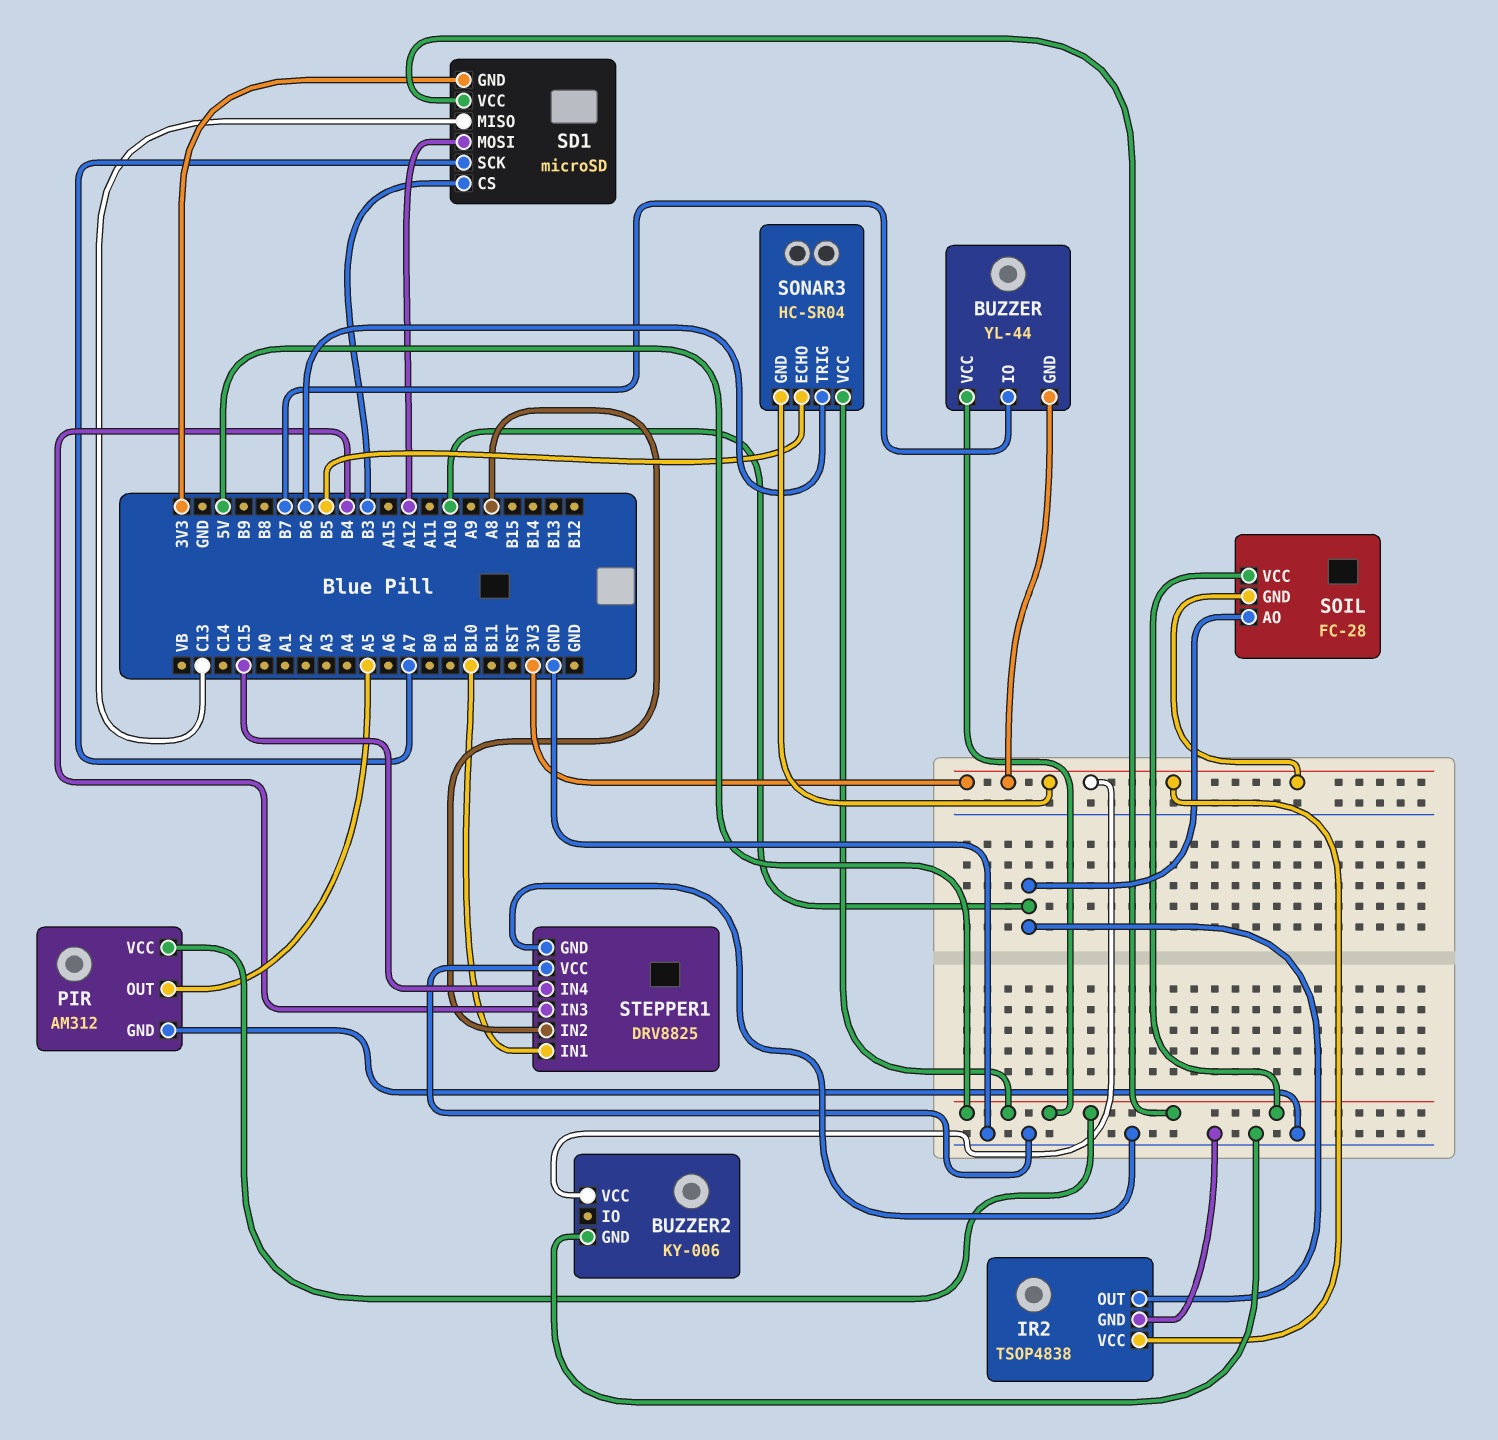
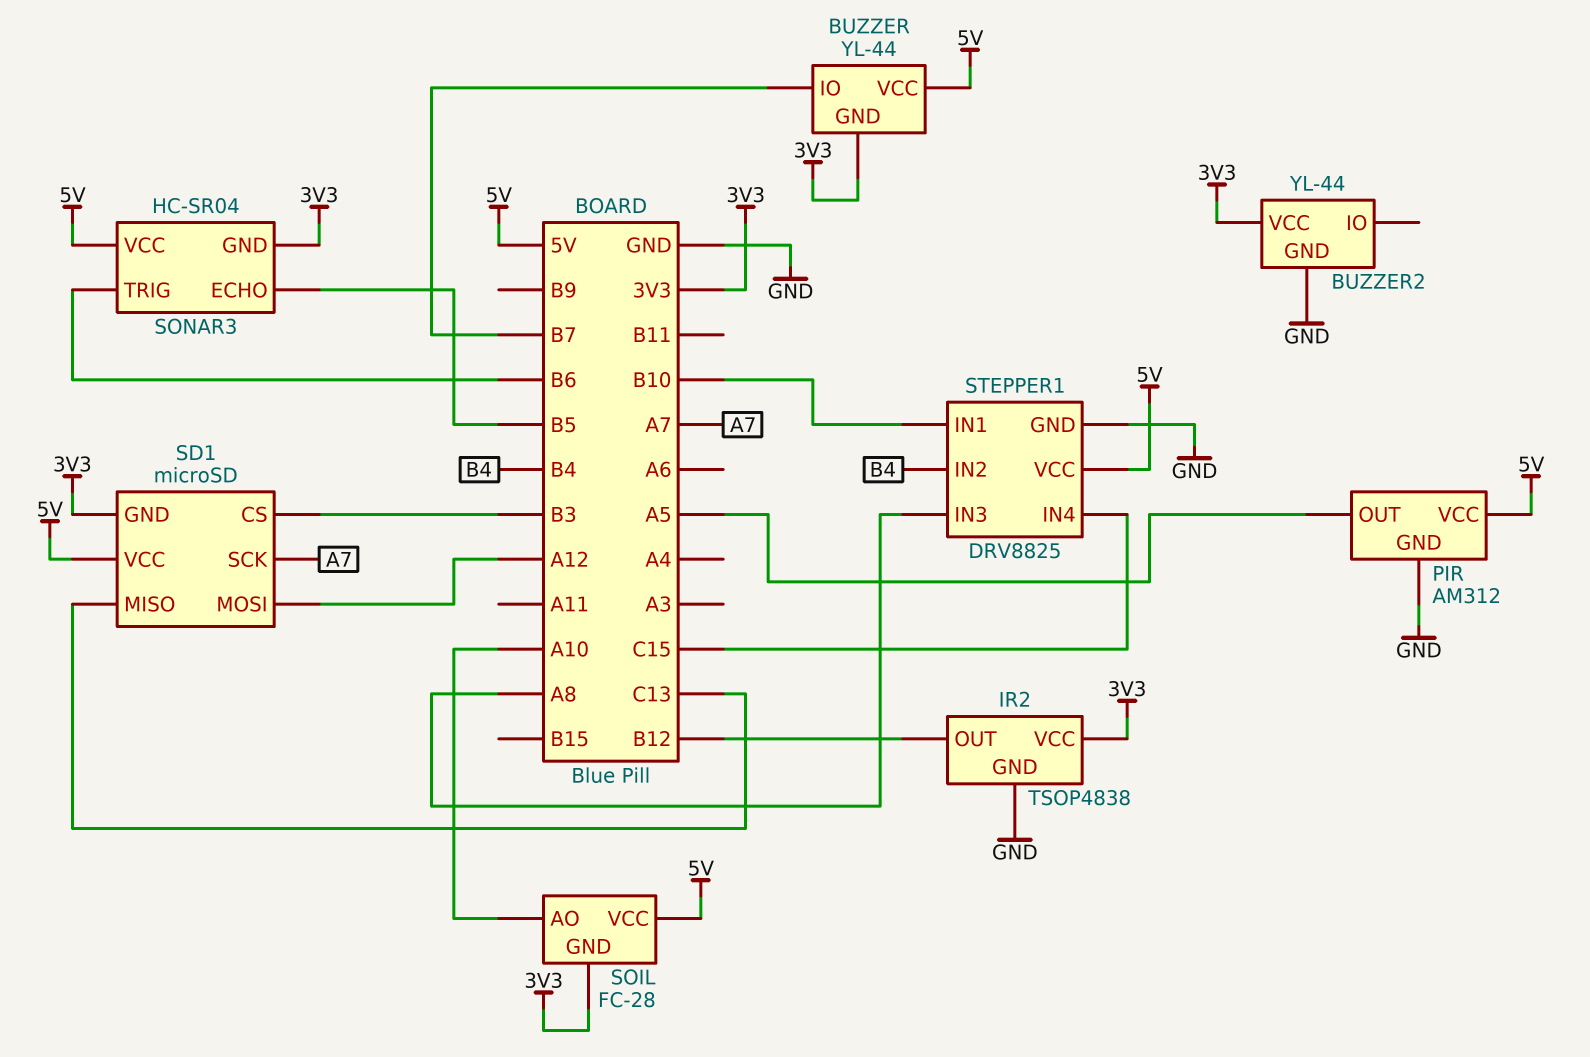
BUZZER2: KY-006 -> YL-44
IR2 pin OUT: A10 -> B12
STEPPER1 pin IN2: A8 -> B4
STEPPER1 pin IN3: B4 -> A8
STEPPER1 pin VCC: GND -> 5V

